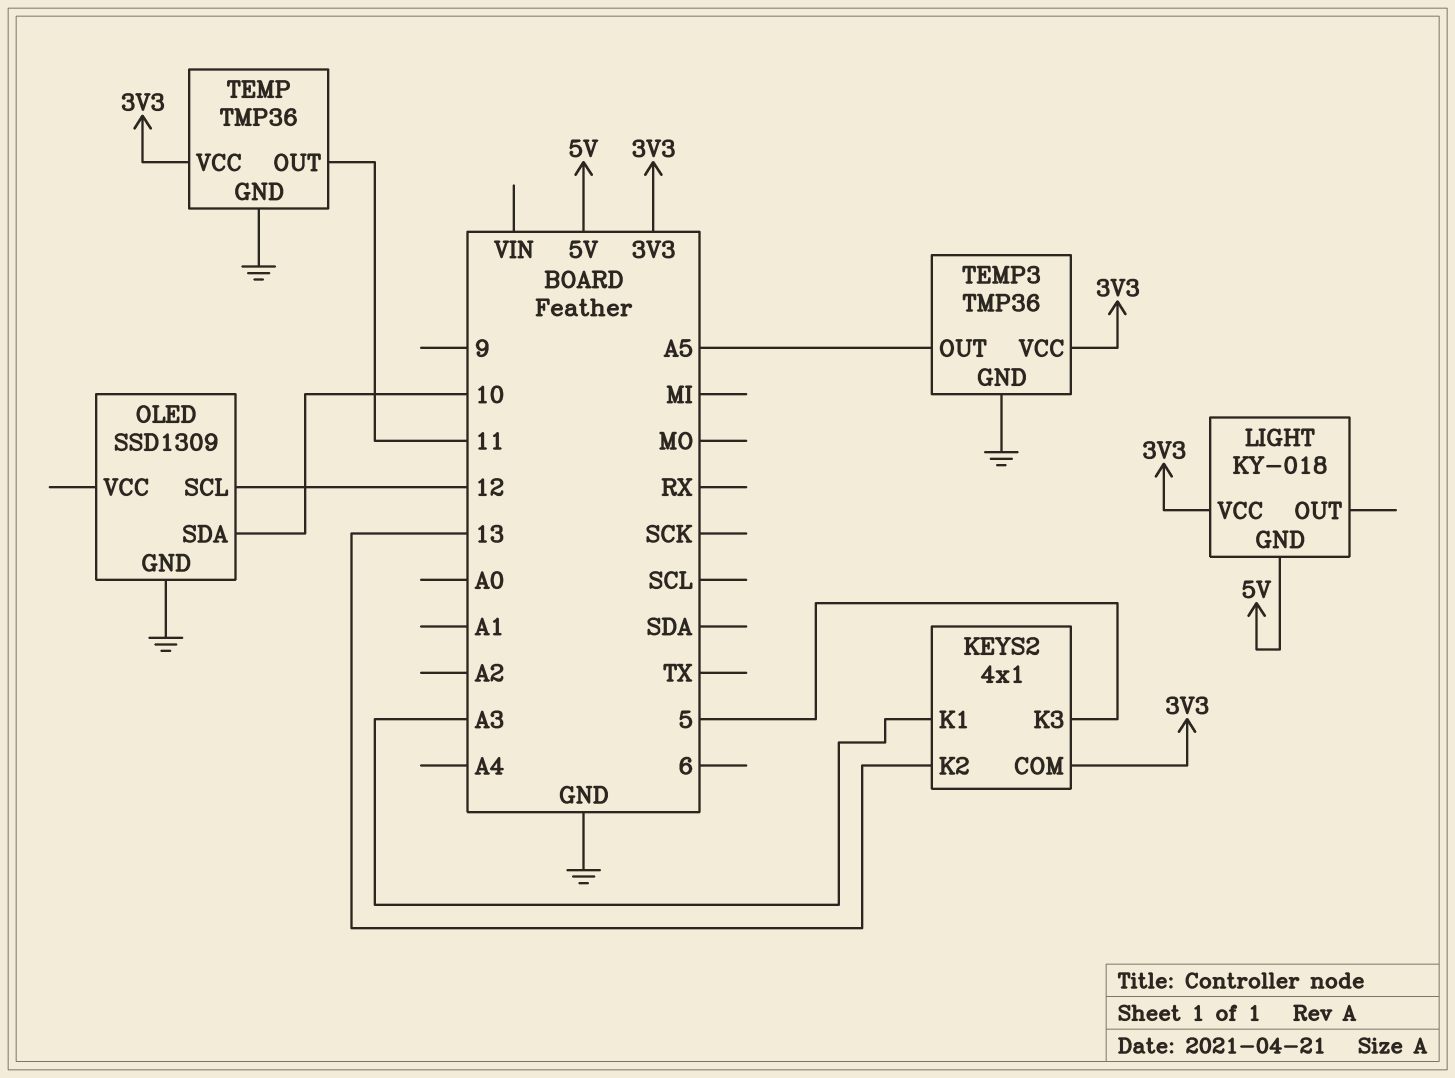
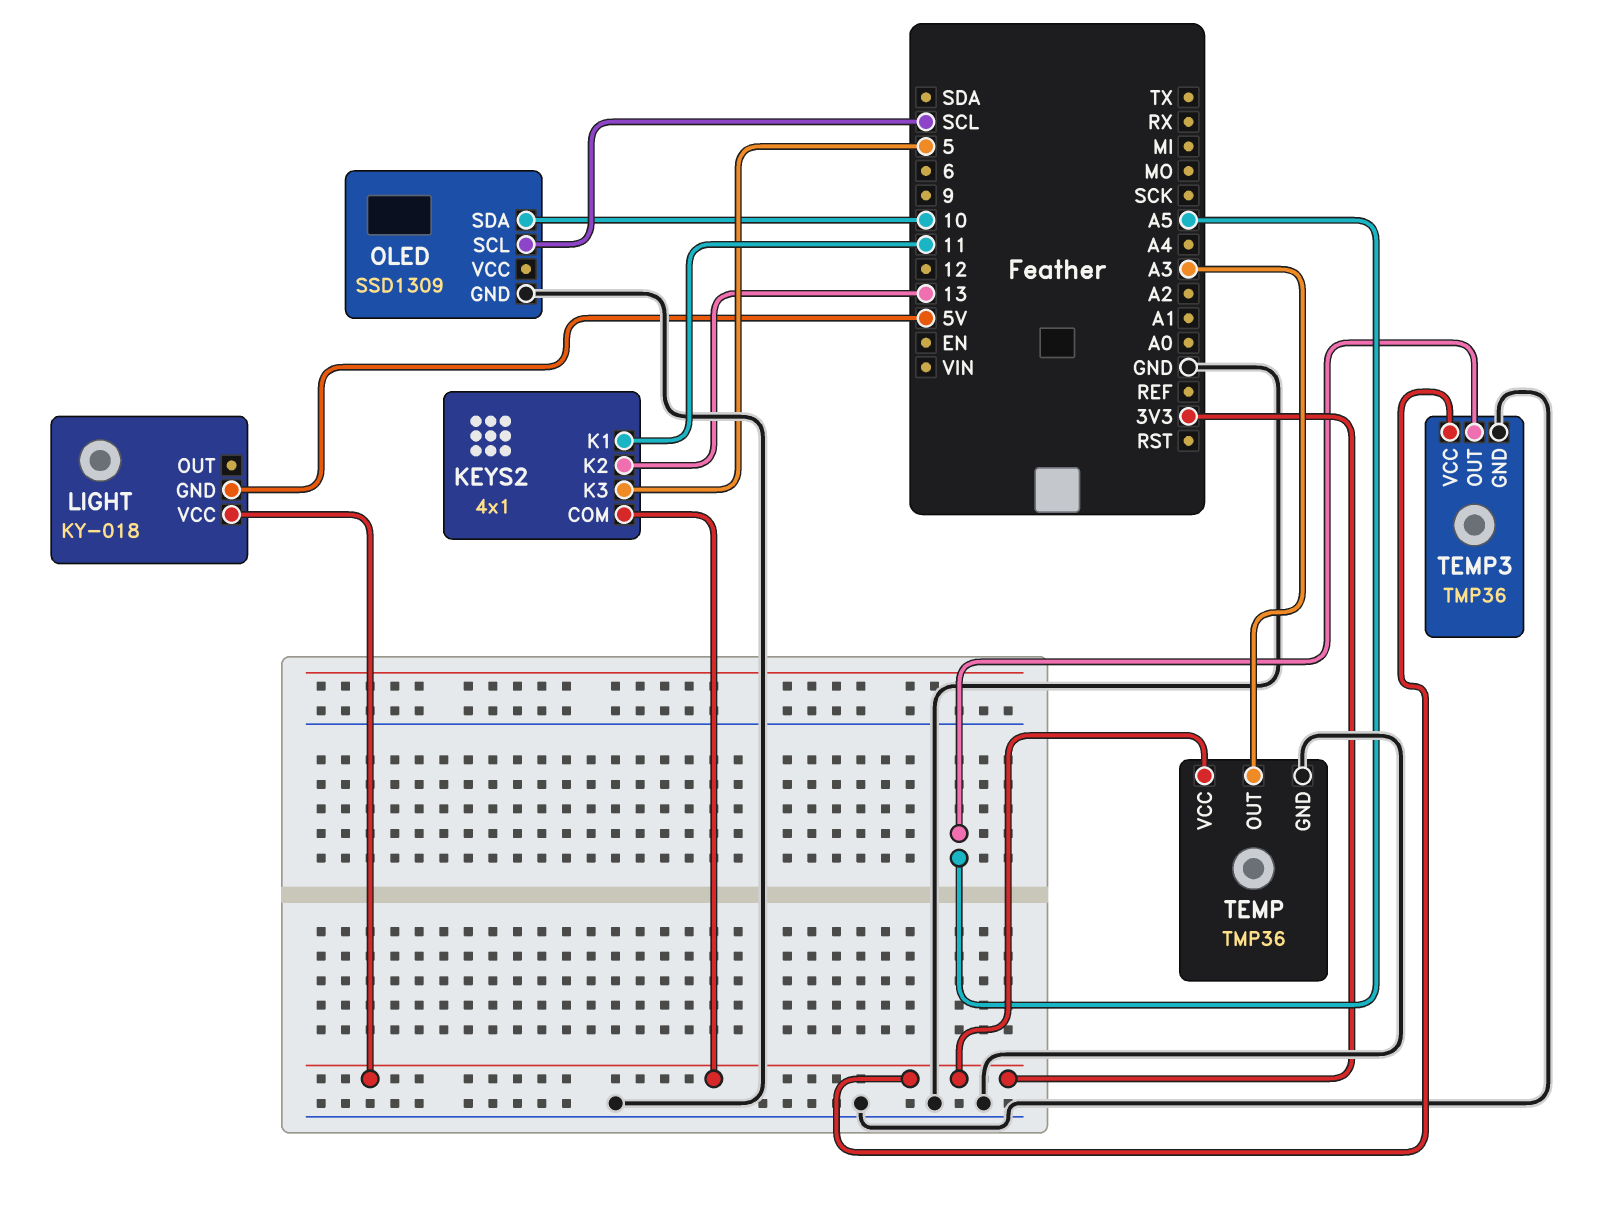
KEYS2 pin K1: A3 -> 11
OLED pin SCL: 12 -> SCL
TEMP pin OUT: 11 -> A3

